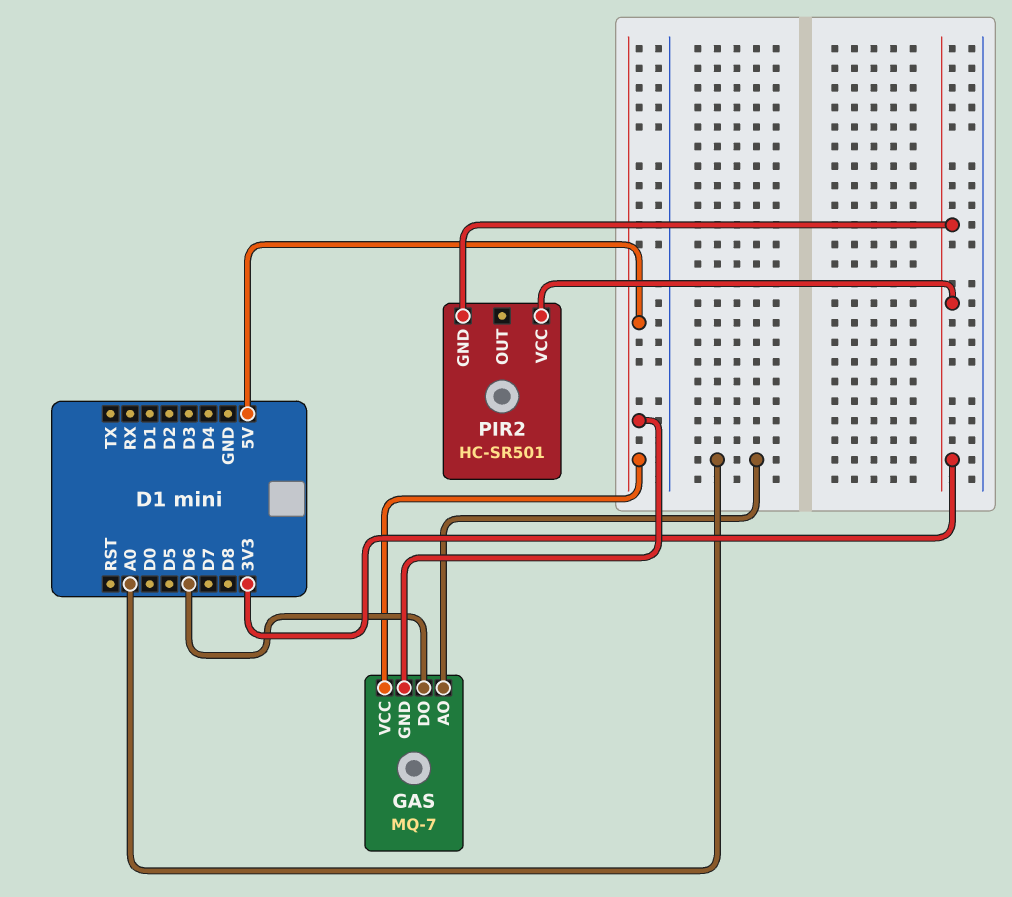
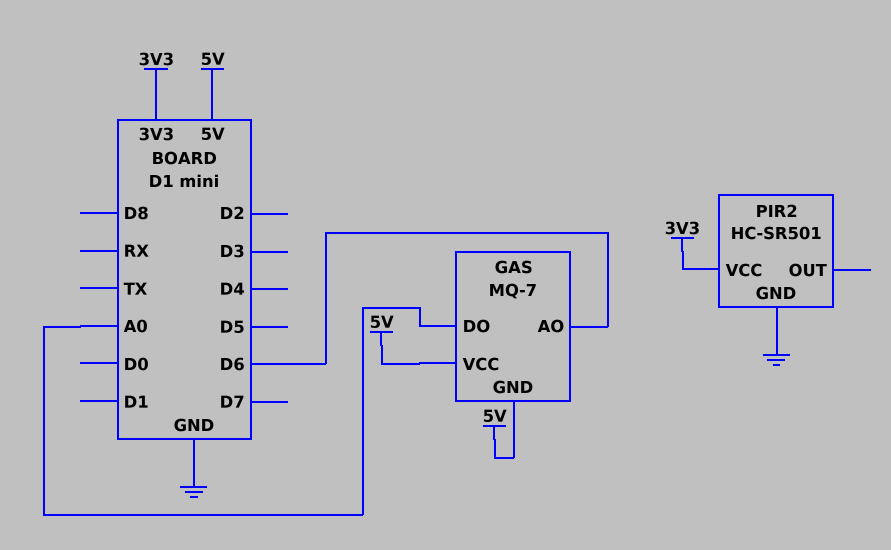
GAS pin AO: A0 -> D6
GAS pin DO: D6 -> A0
PIR2 pin GND: 3V3 -> GND

